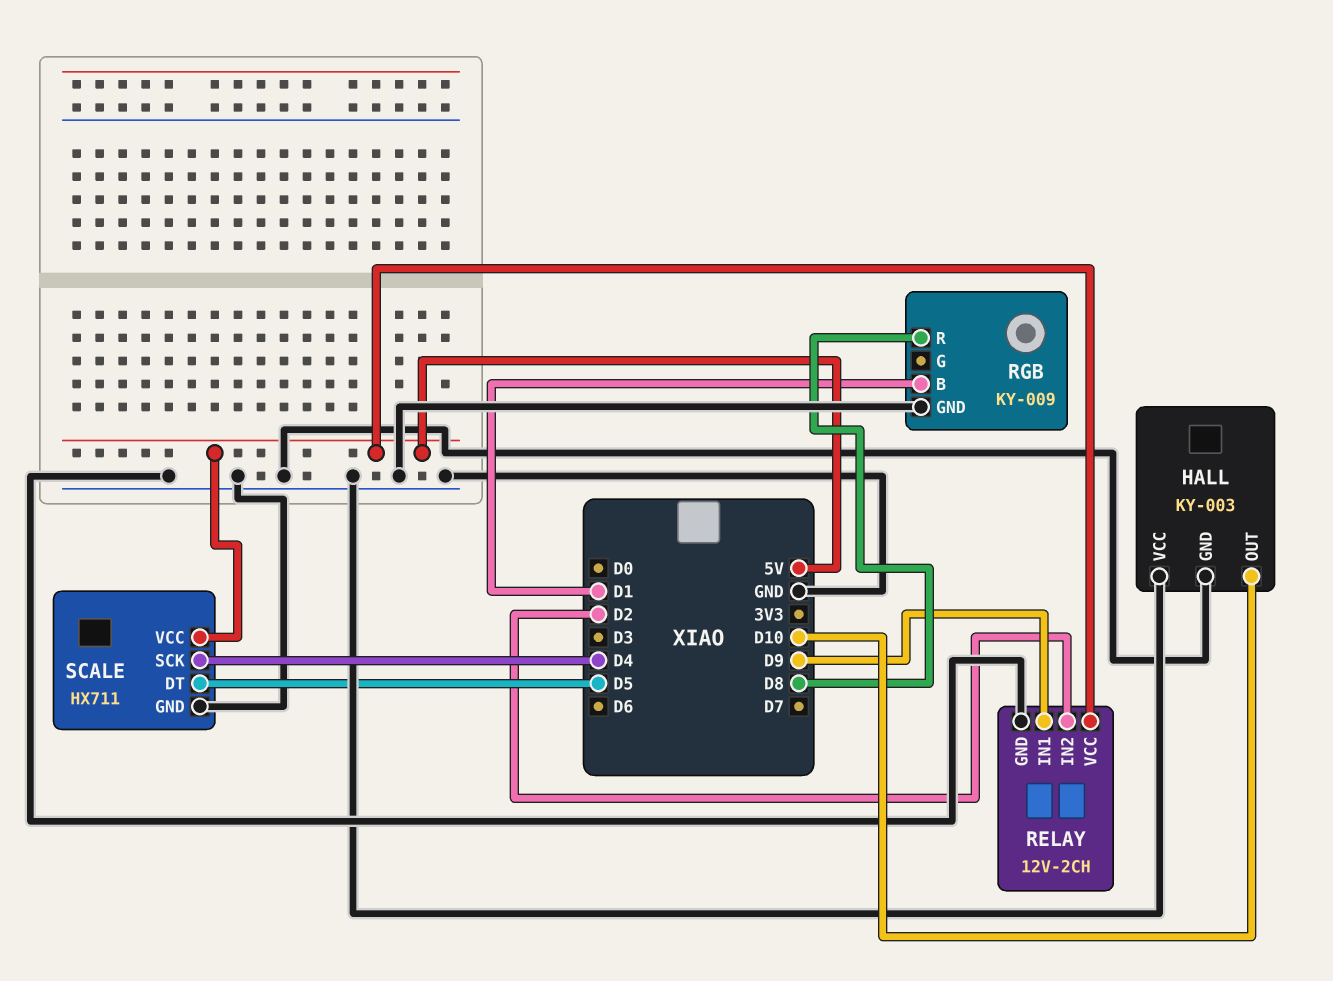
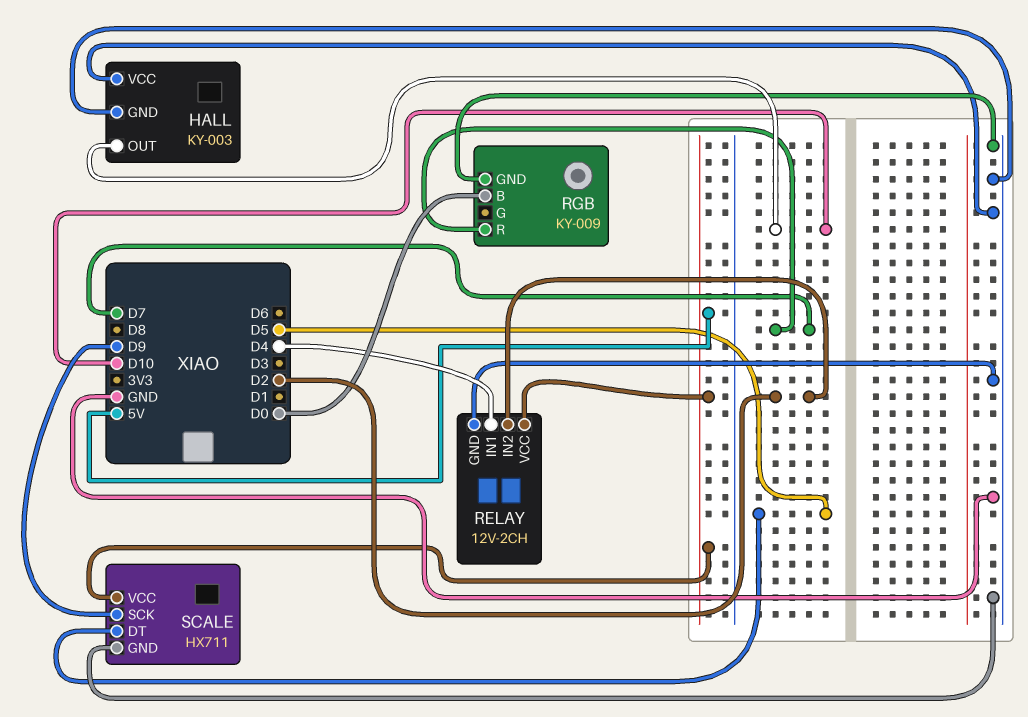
RELAY pin IN1: D9 -> D4
RGB pin B: D1 -> D0
RGB pin R: D8 -> D7
SCALE pin SCK: D4 -> D9

